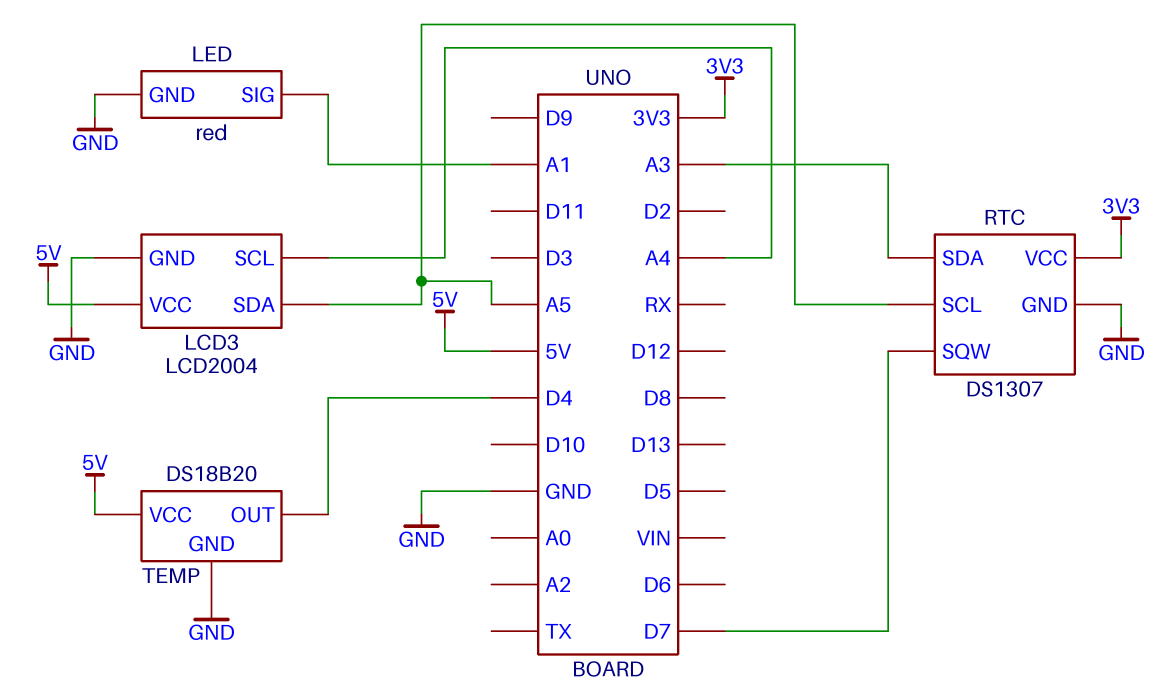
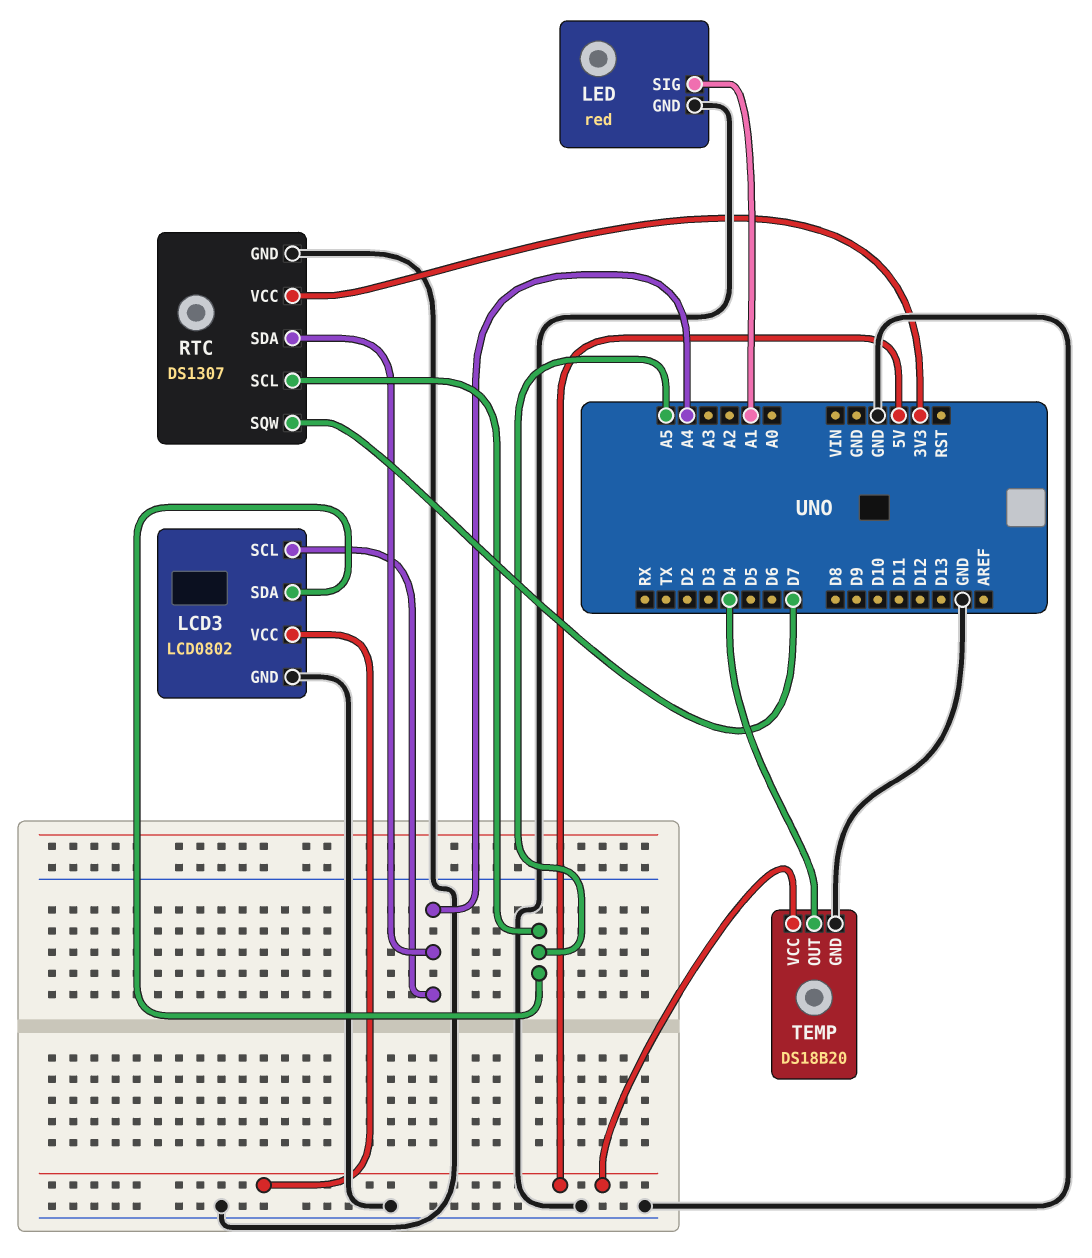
LCD3: LCD2004 -> LCD0802
RTC pin SDA: A3 -> A4

